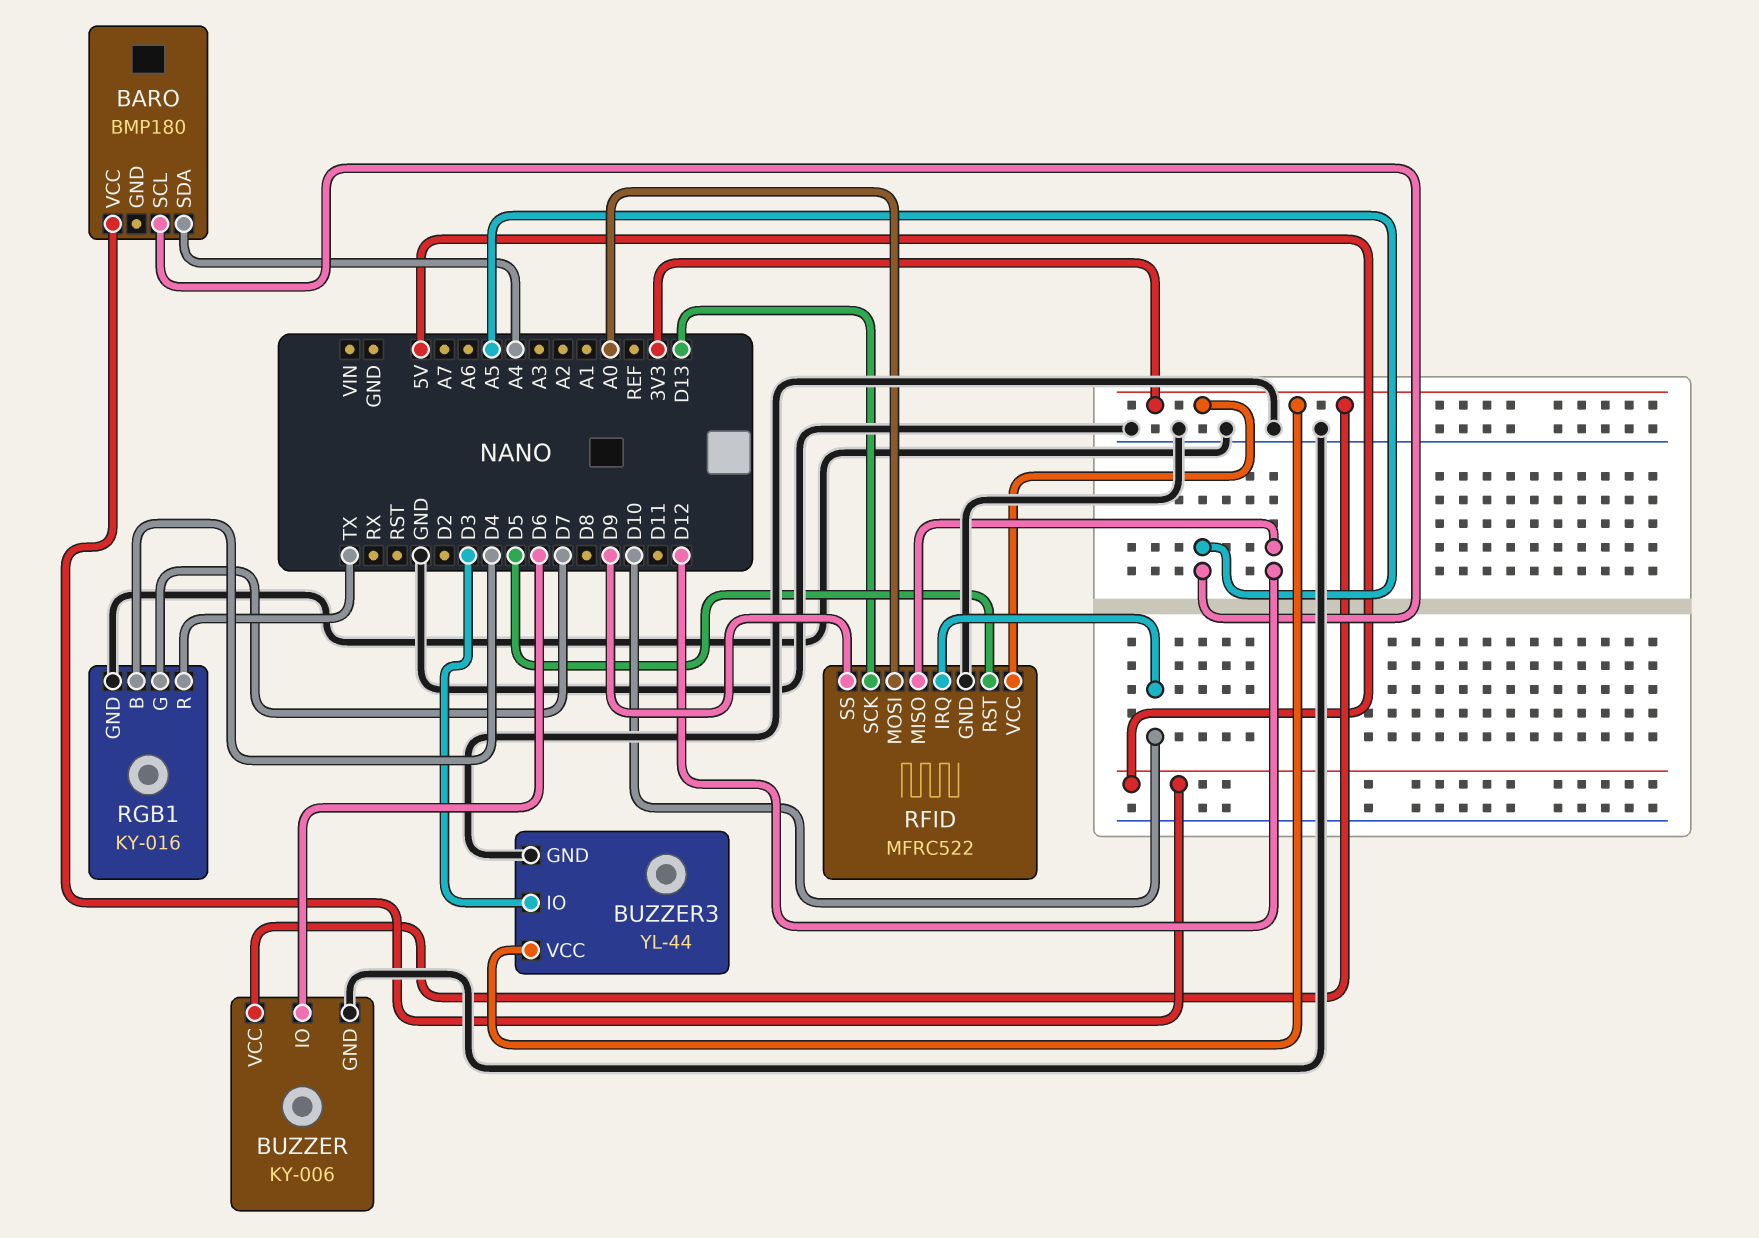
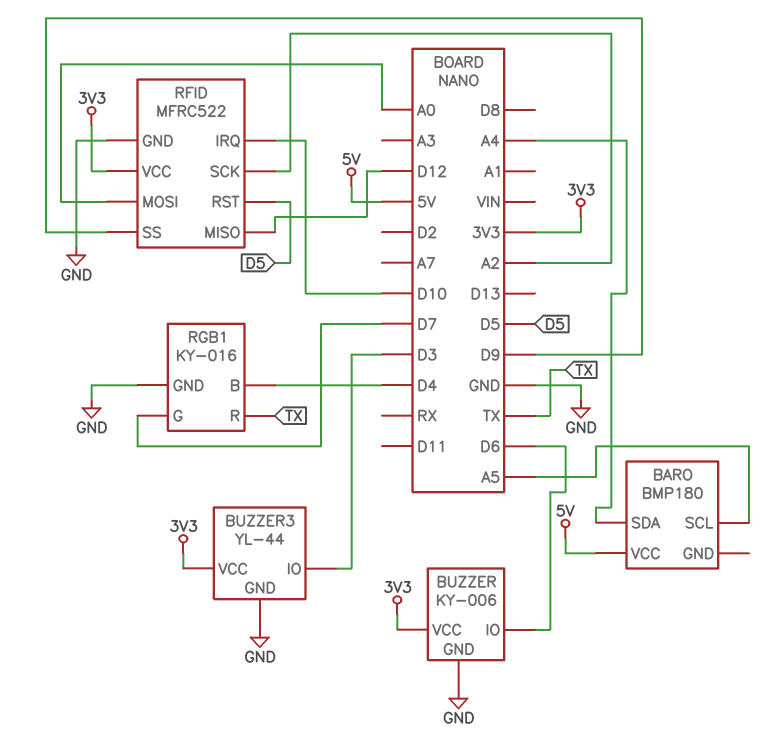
RFID pin SCK: D13 -> A2

